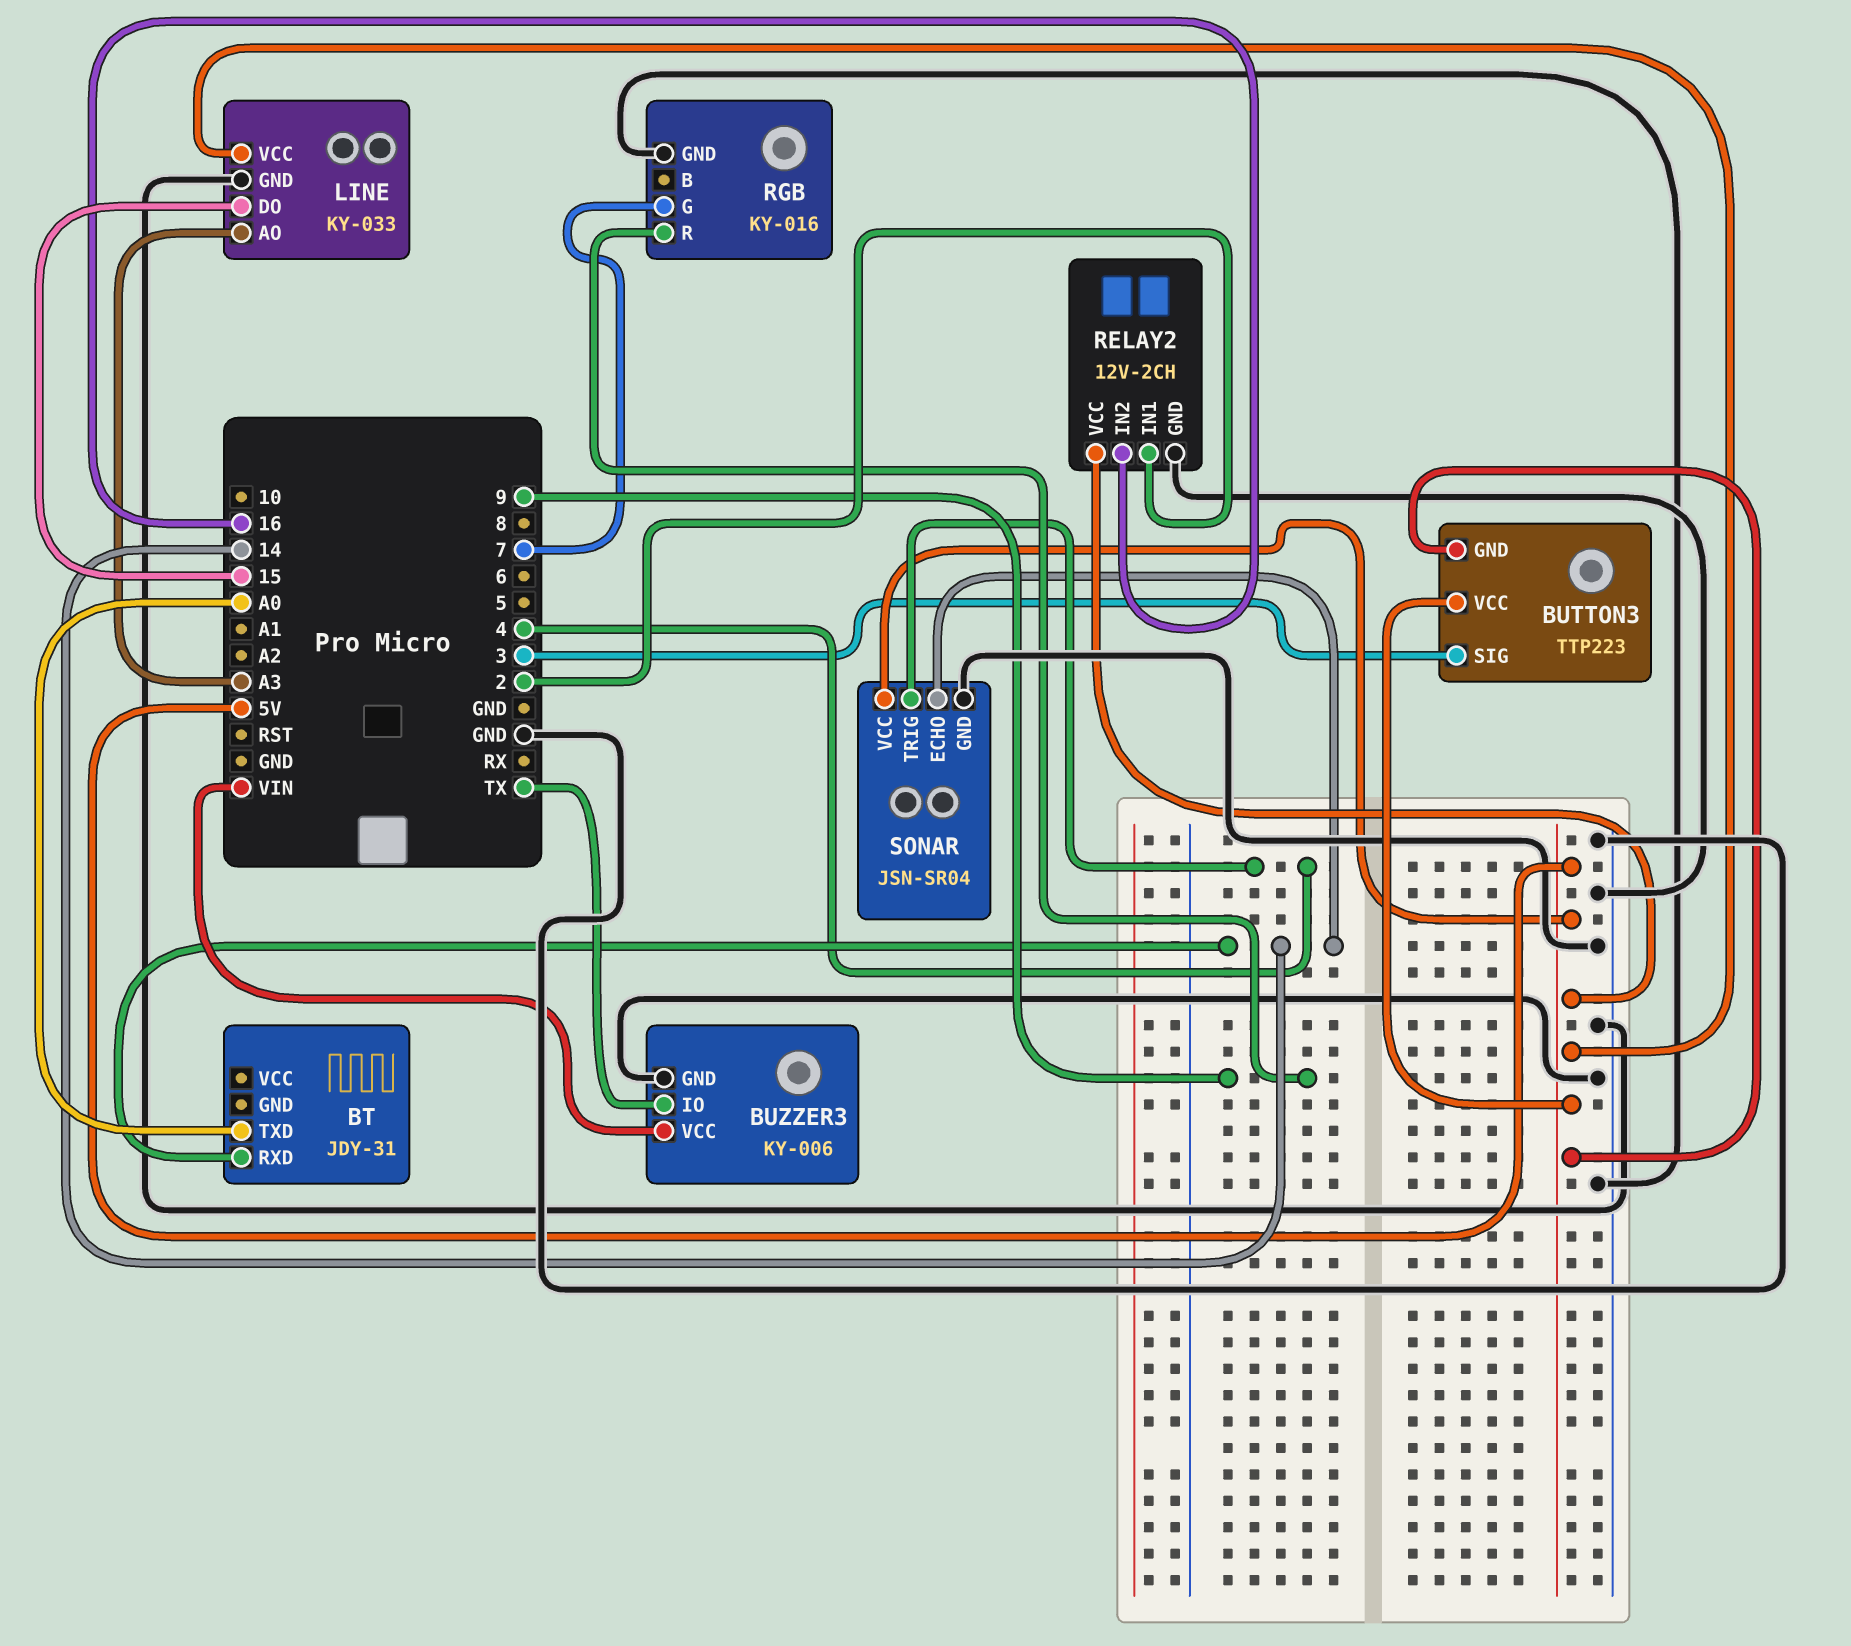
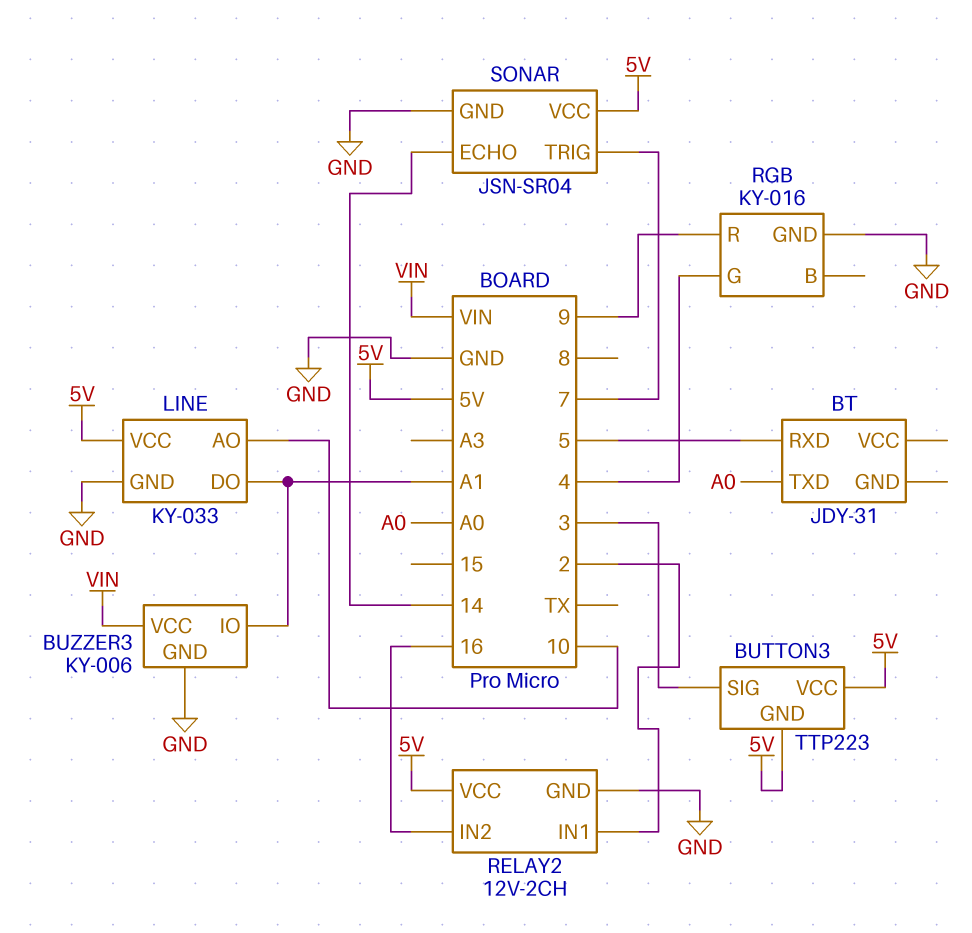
BT pin RXD: 14 -> 5
BUZZER3 pin IO: TX -> A1
LINE pin AO: A3 -> 10
LINE pin DO: 15 -> A1
RGB pin G: 7 -> 4
SONAR pin TRIG: 4 -> 7

